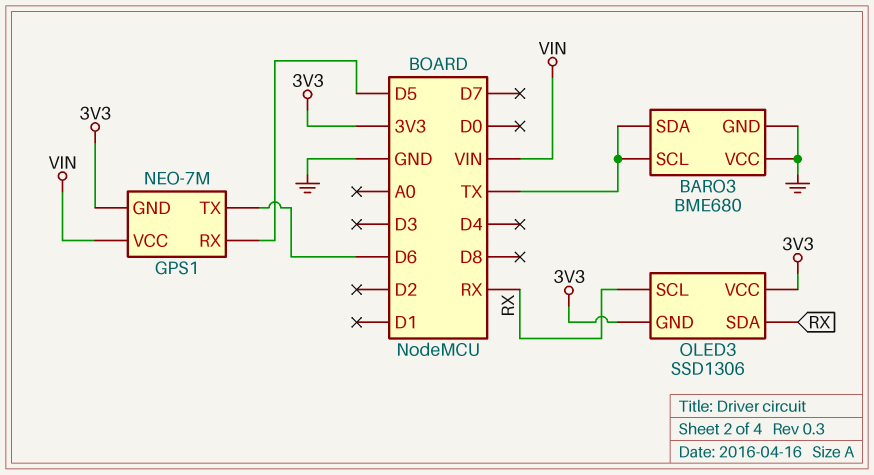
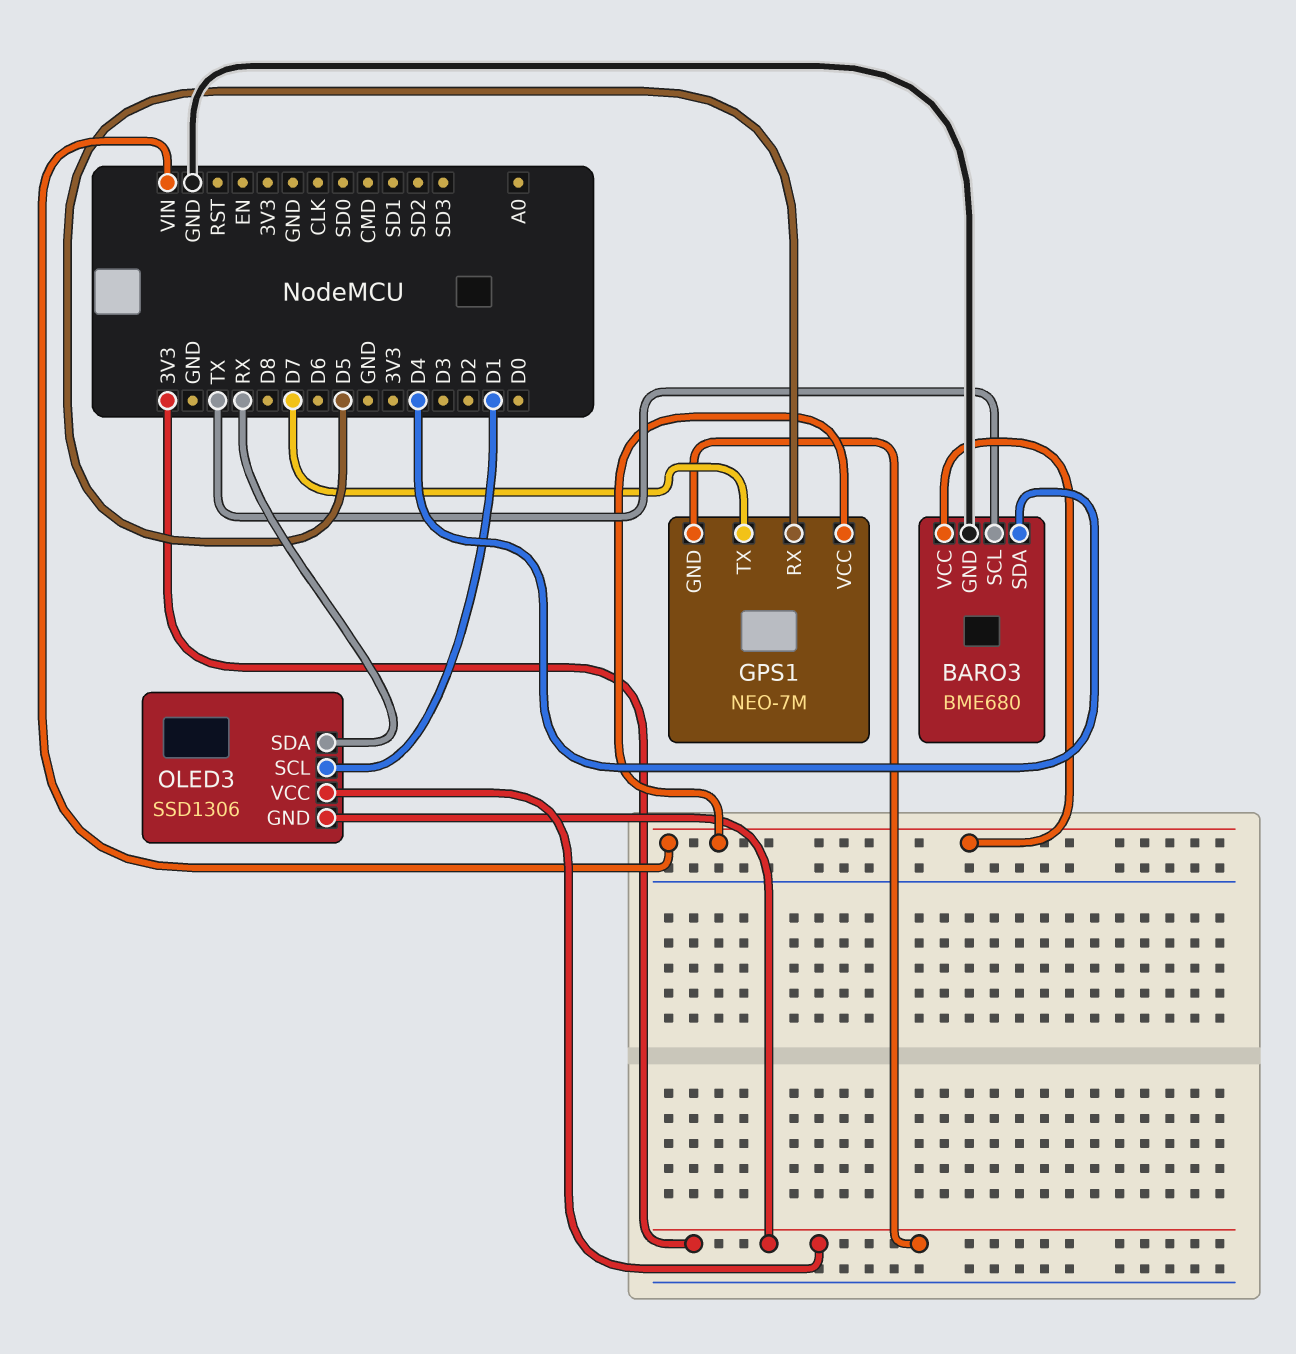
BARO3 pin SDA: TX -> D4
BARO3 pin VCC: GND -> VIN
GPS1 pin TX: D6 -> D7
OLED3 pin SCL: RX -> D1

